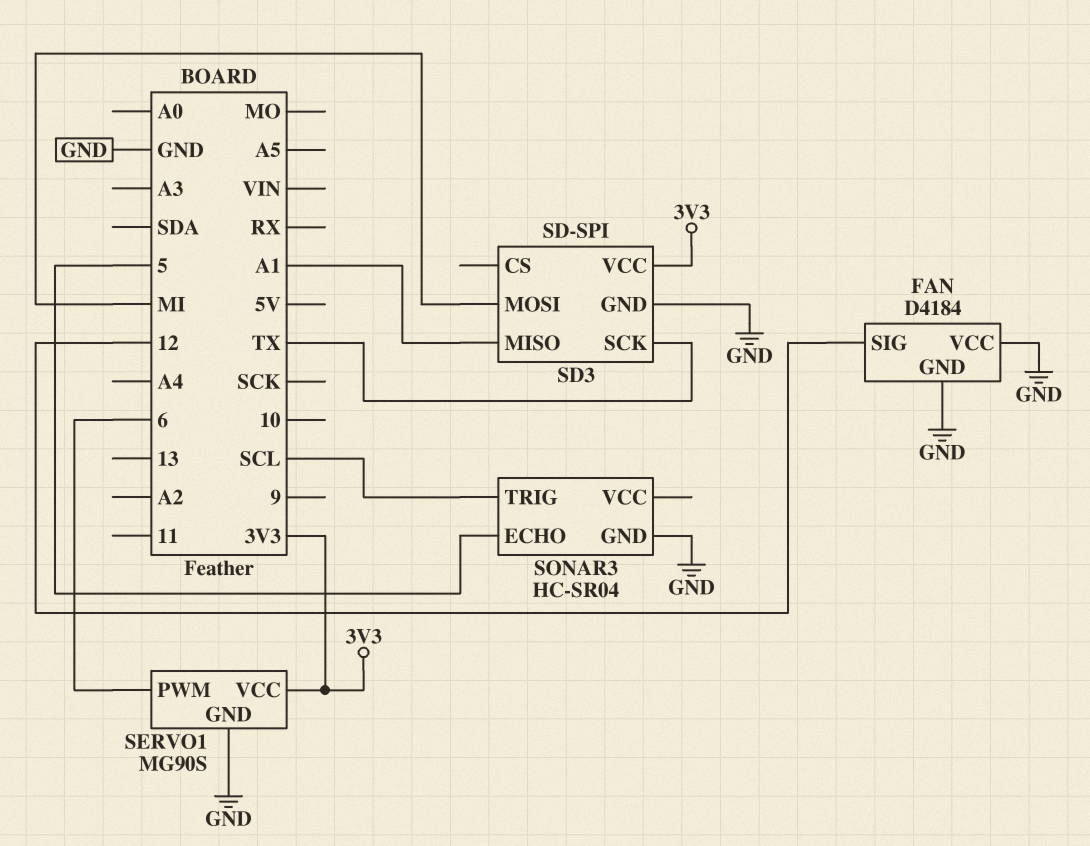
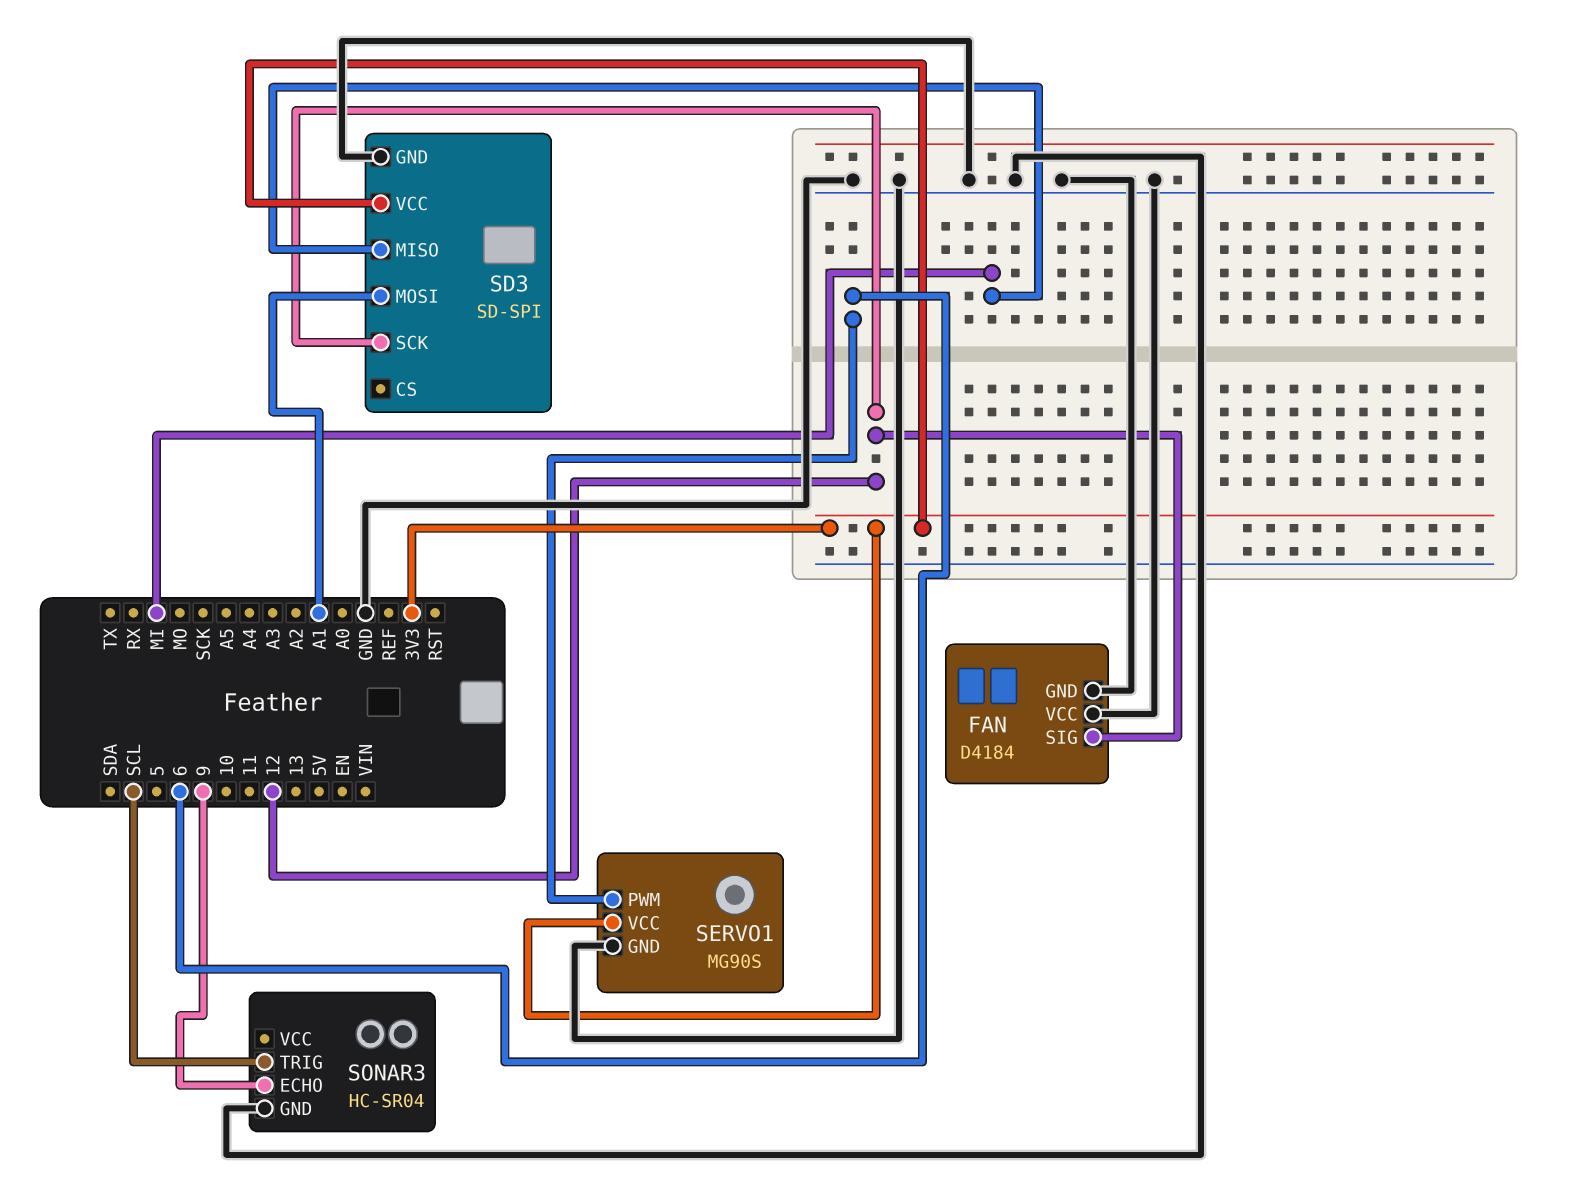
SD3 pin MISO: A1 -> MI
SD3 pin MOSI: MI -> A1
SD3 pin SCK: TX -> 12
SONAR3 pin ECHO: 5 -> 9

